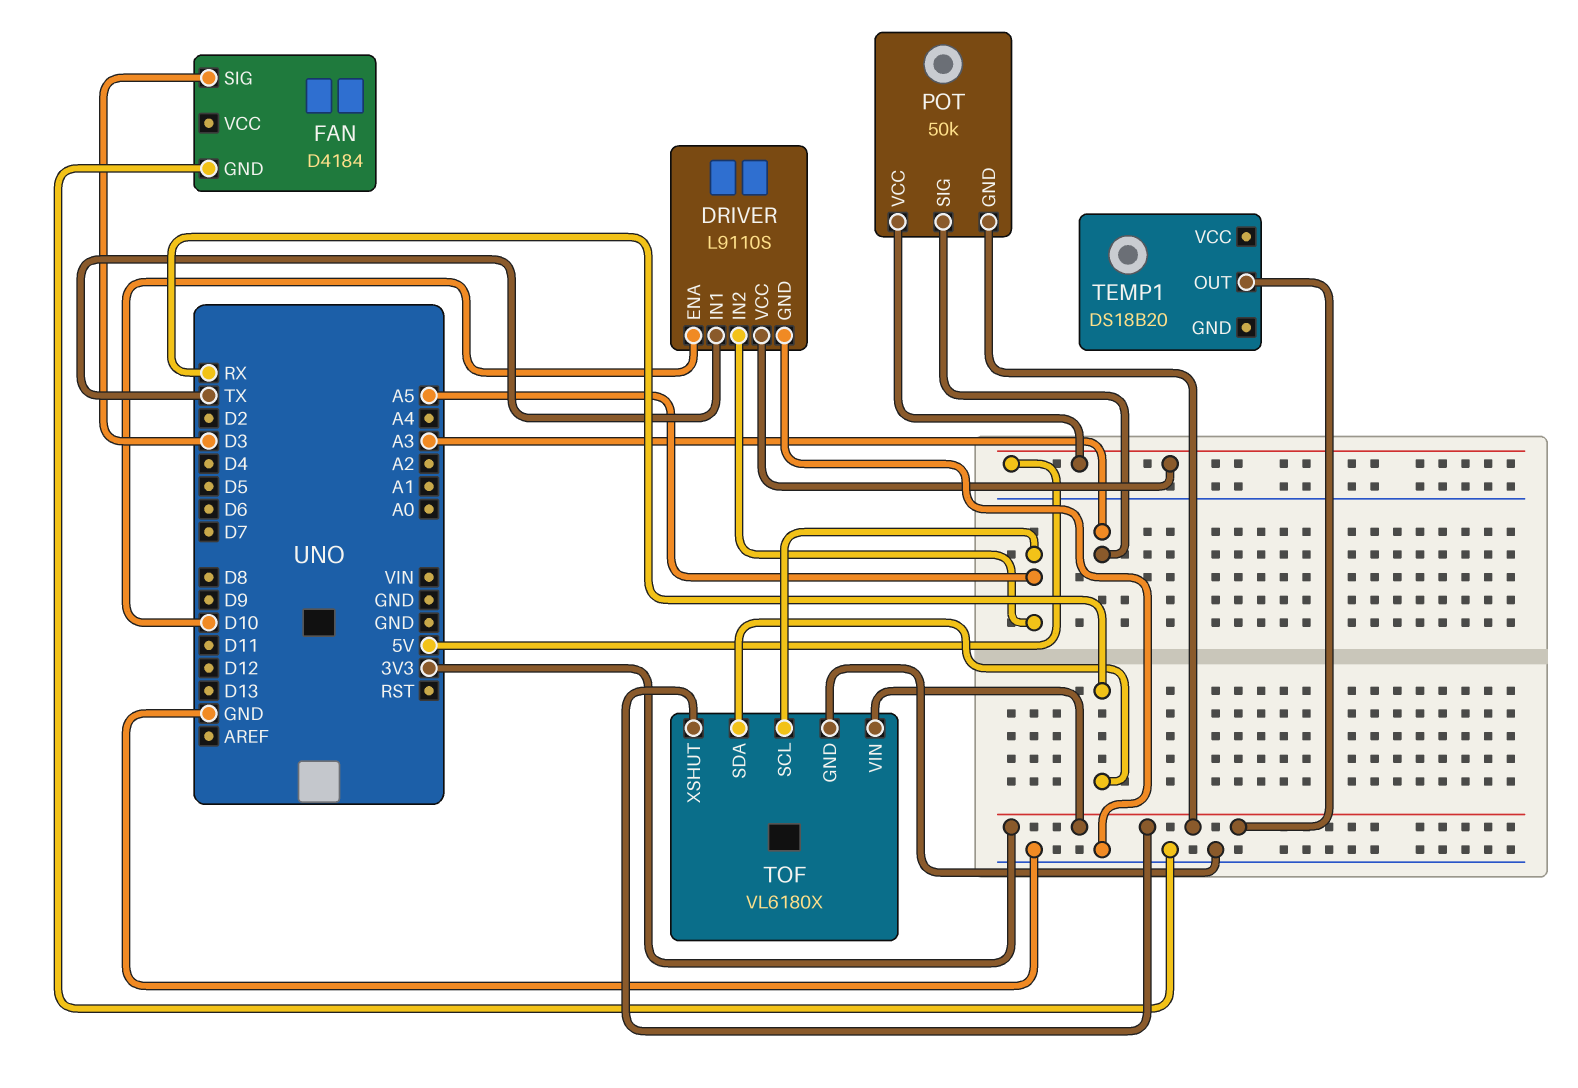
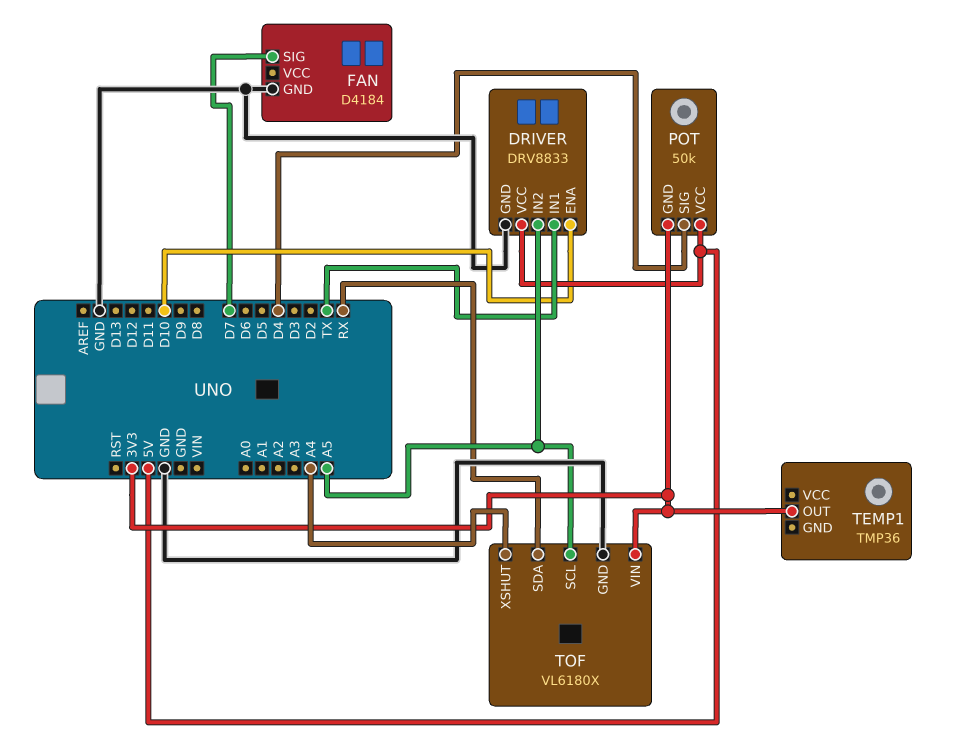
DRIVER: L9110S -> DRV8833
FAN pin SIG: D3 -> D7
POT pin SIG: A3 -> D4
TEMP1: DS18B20 -> TMP36
TOF pin XSHUT: 3V3 -> A4

